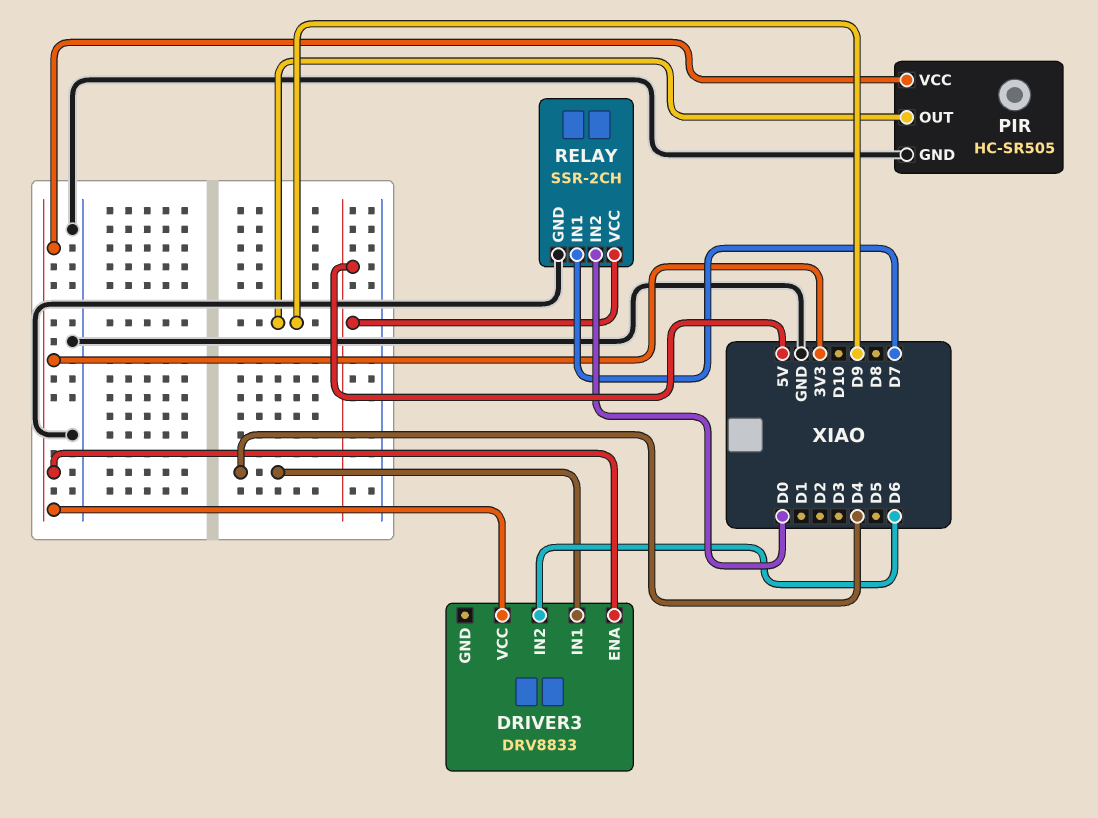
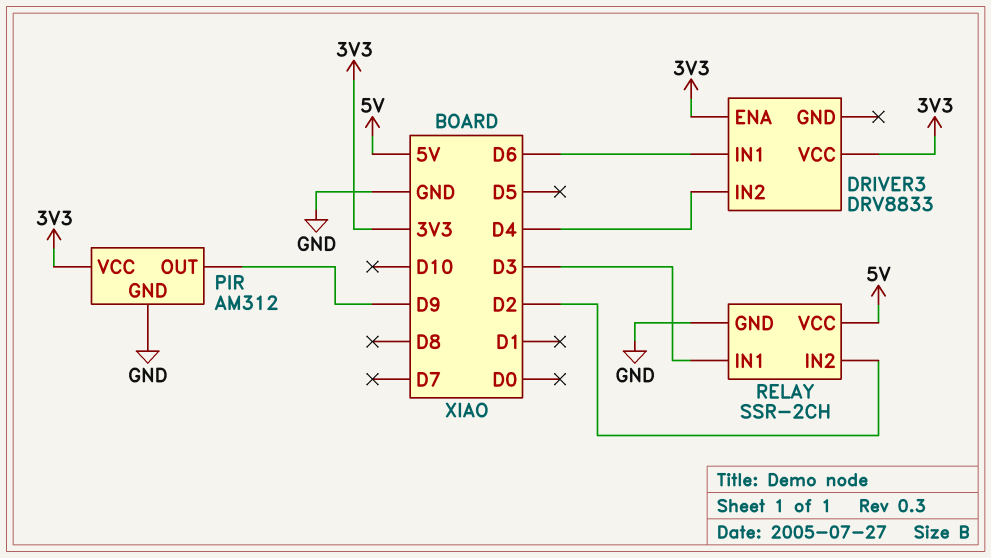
DRIVER3 pin IN1: D4 -> D6
DRIVER3 pin IN2: D6 -> D4
PIR: HC-SR505 -> AM312
RELAY pin IN1: D7 -> D3
RELAY pin IN2: D0 -> D2

